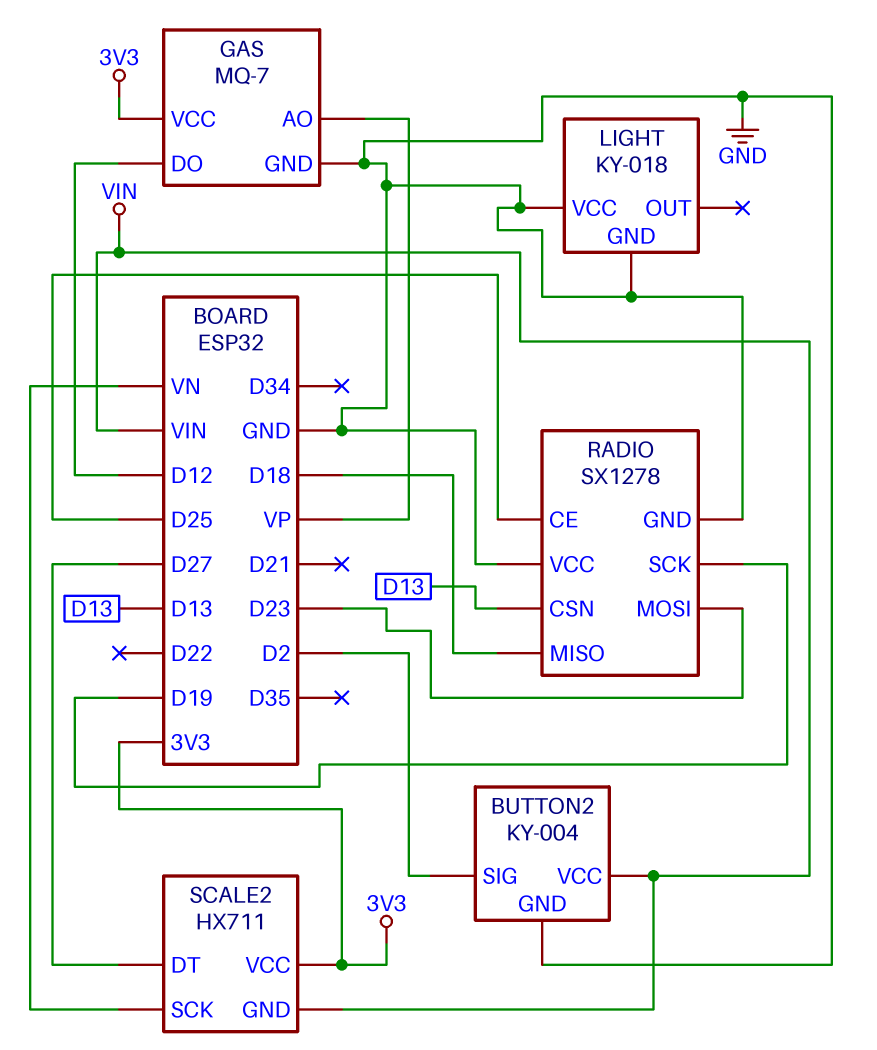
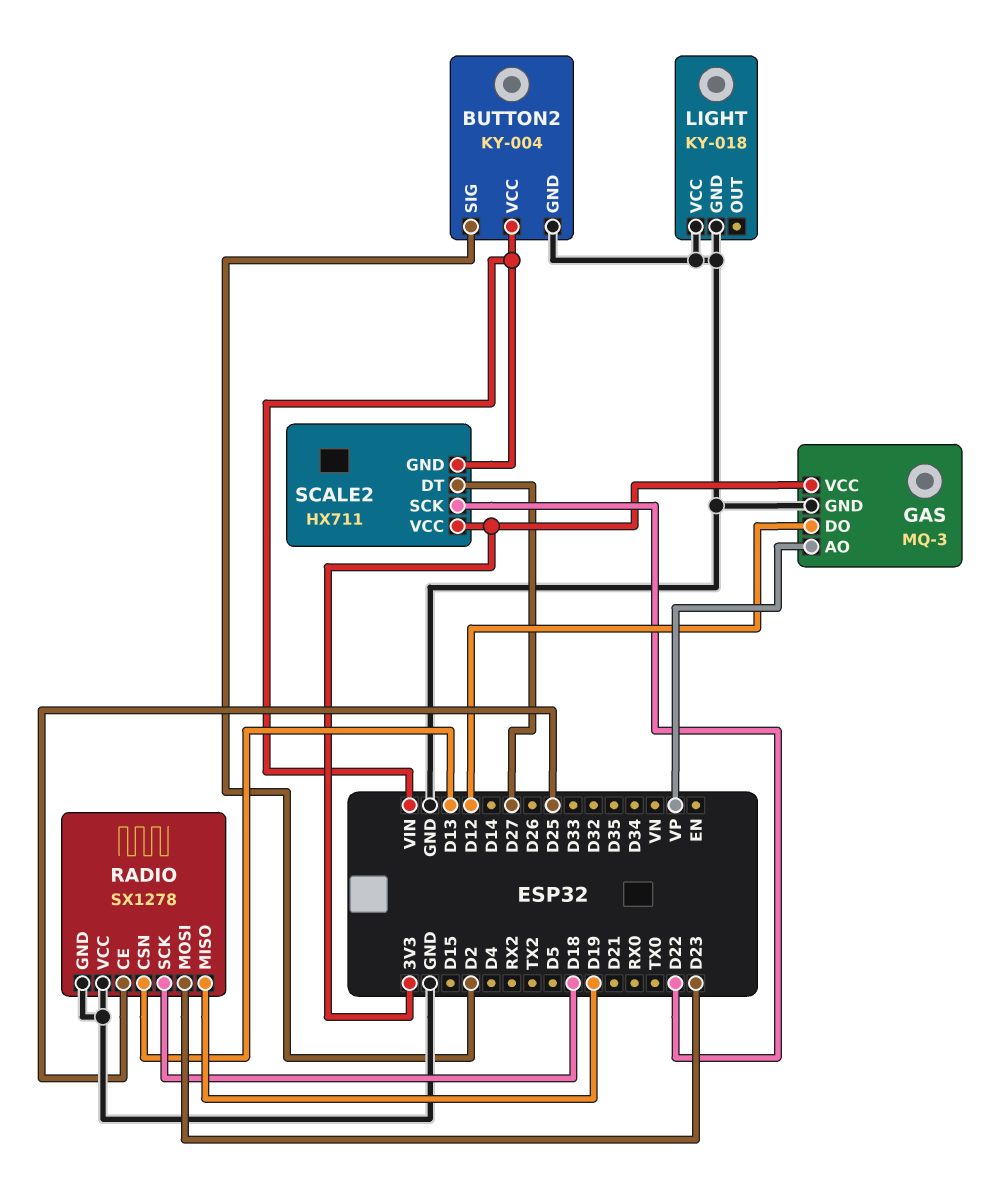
GAS: MQ-7 -> MQ-3
RADIO pin MISO: D18 -> D19
RADIO pin SCK: D19 -> D18
SCALE2 pin SCK: VN -> D22

